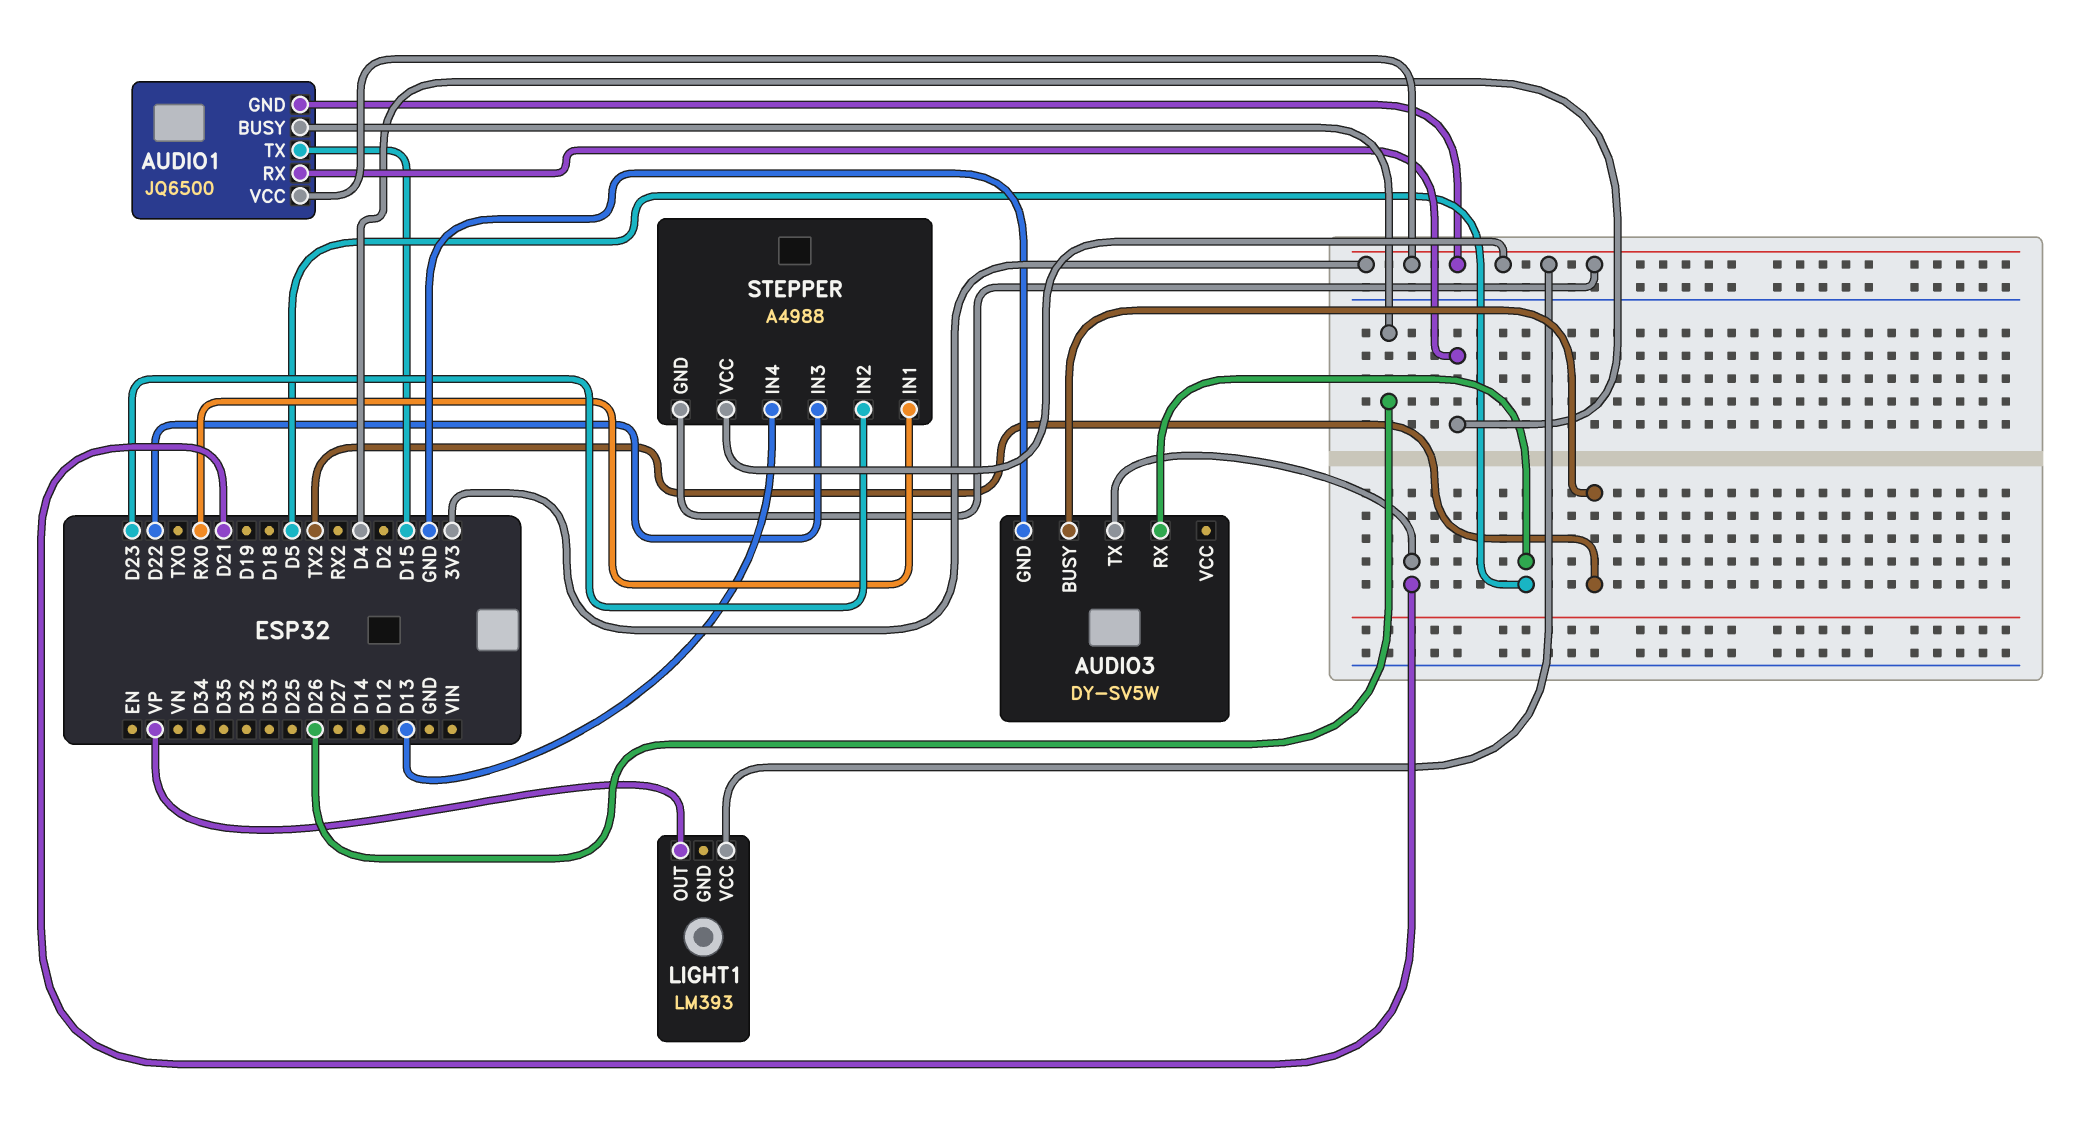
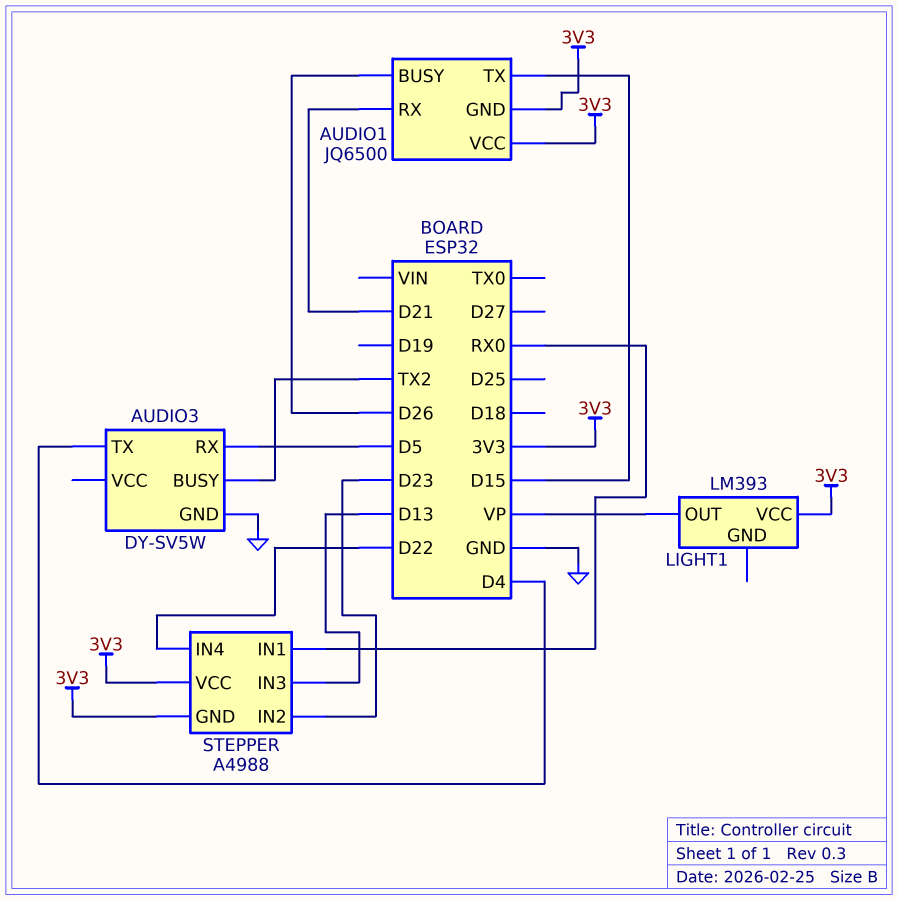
AUDIO1 pin RX: D4 -> D21
AUDIO3 pin TX: D21 -> D4
STEPPER pin IN3: D22 -> D13
STEPPER pin IN4: D13 -> D22

